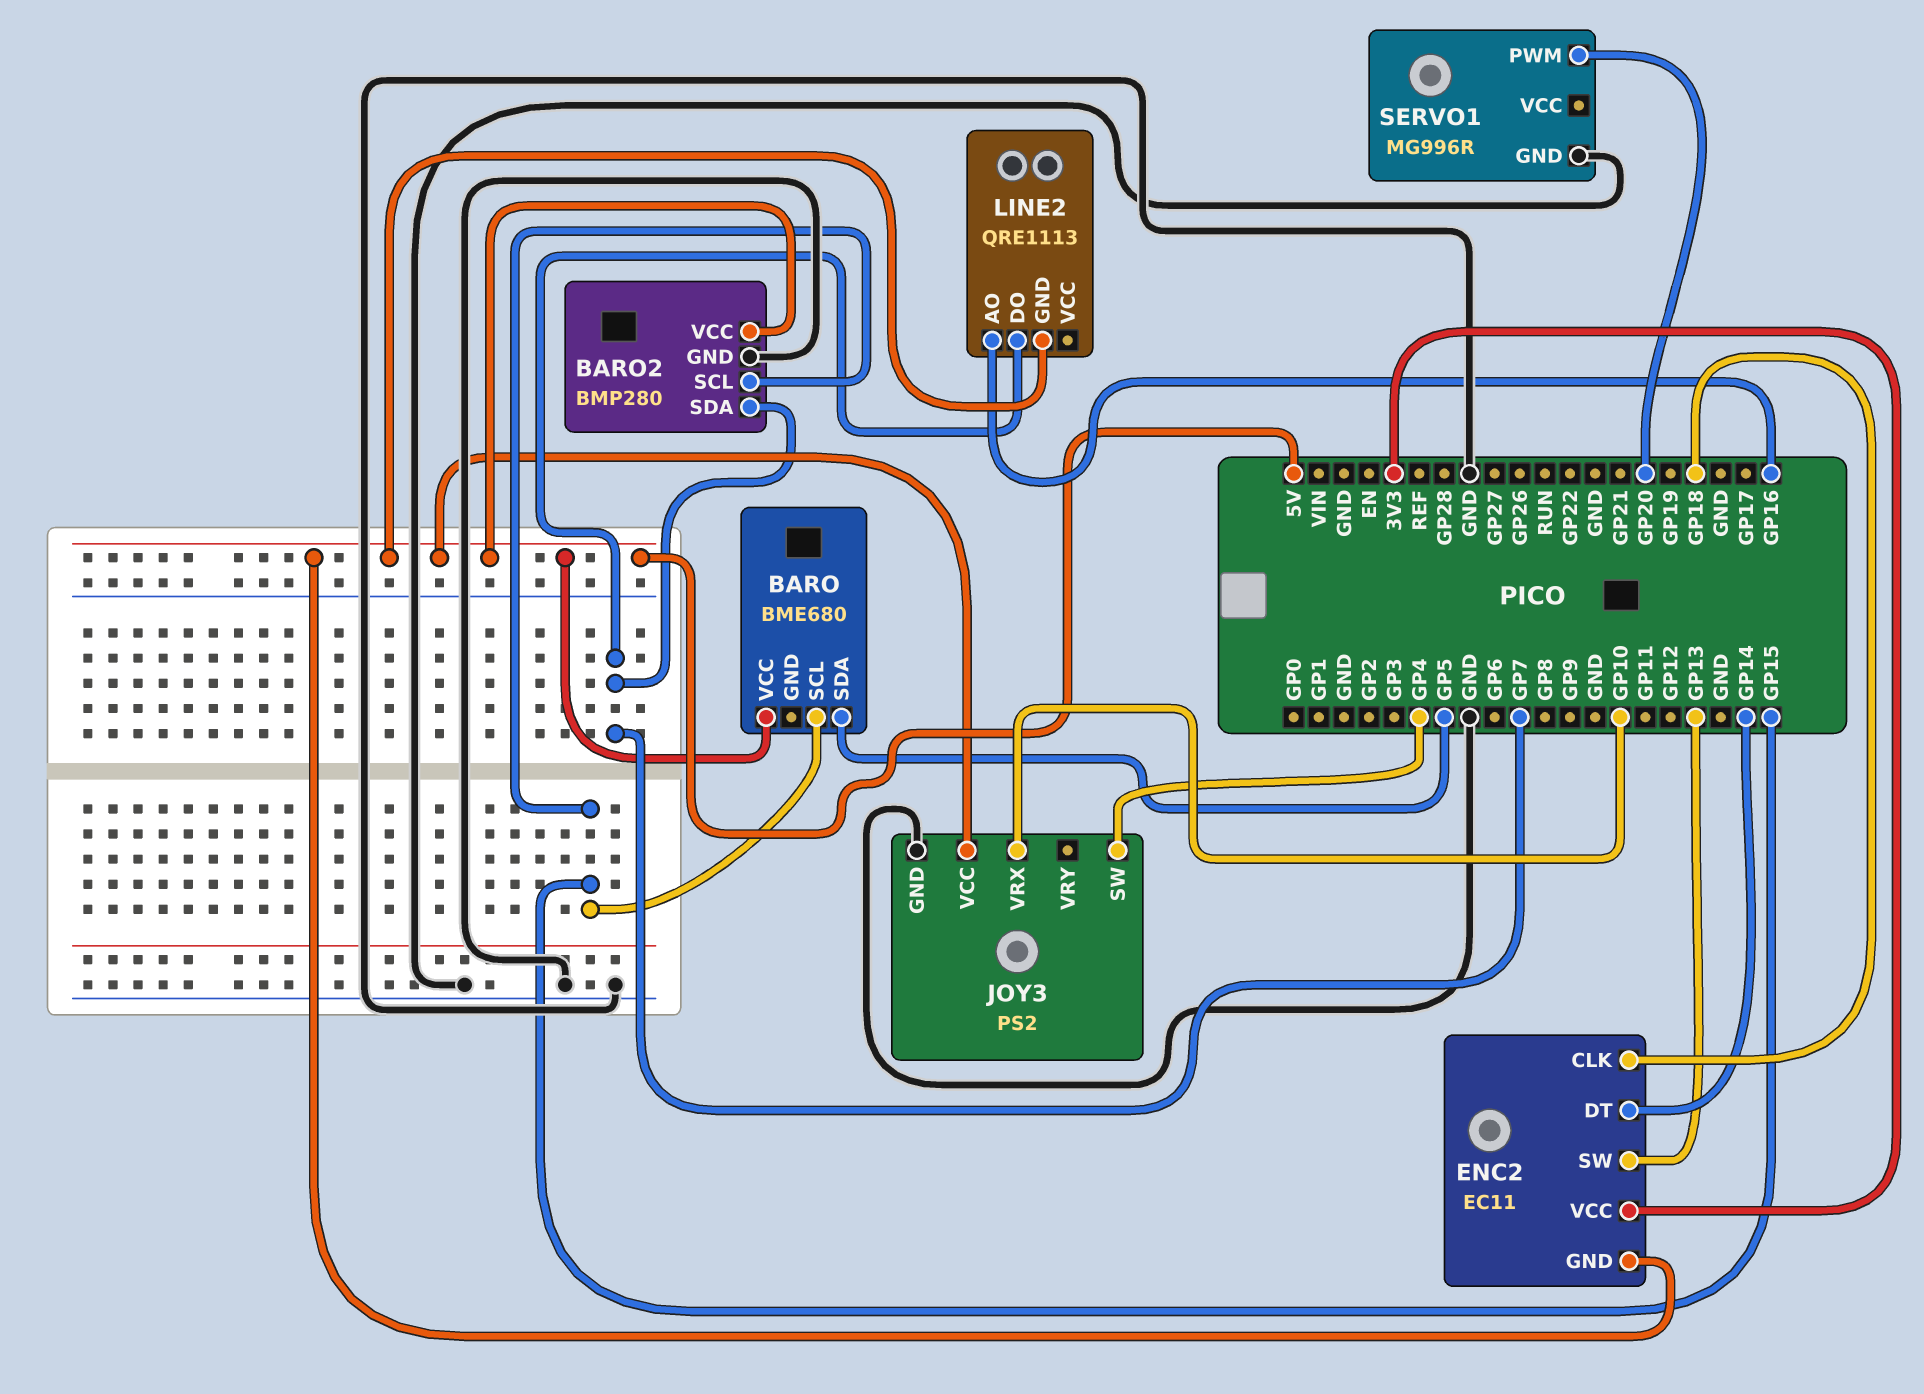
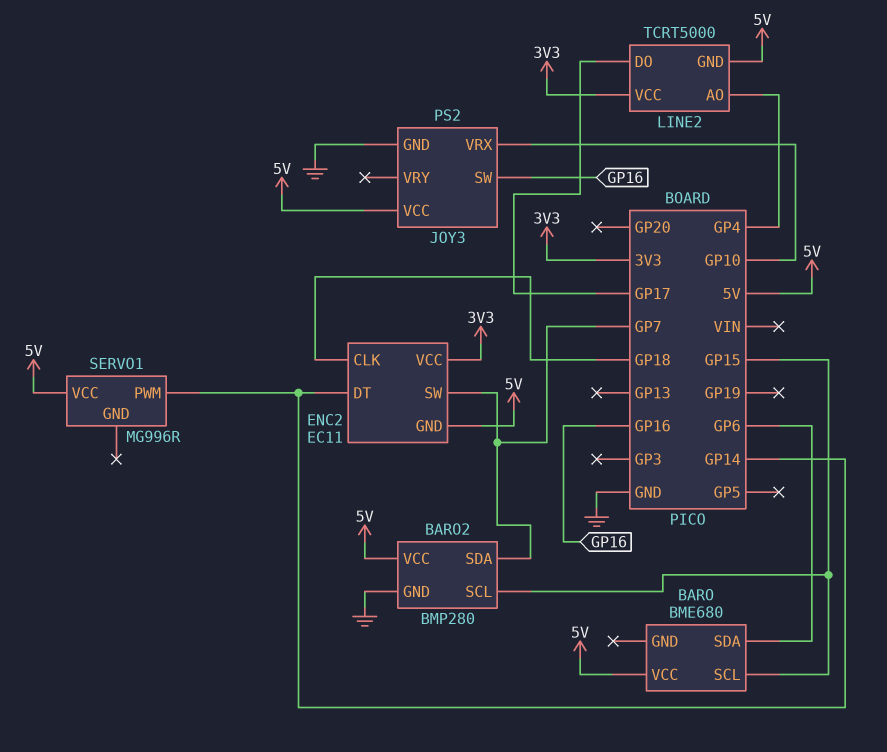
BARO pin SDA: GP5 -> GP6
ENC2 pin SW: GP13 -> GP7
JOY3 pin SW: GP4 -> GP16
LINE2: QRE1113 -> TCRT5000
LINE2 pin AO: GP16 -> GP4
LINE2 pin DO: GP7 -> GP17
LINE2 pin VCC: none -> 3V3
SERVO1 pin GND: GND -> none
SERVO1 pin PWM: GP20 -> GP14
SERVO1 pin VCC: none -> 5V

